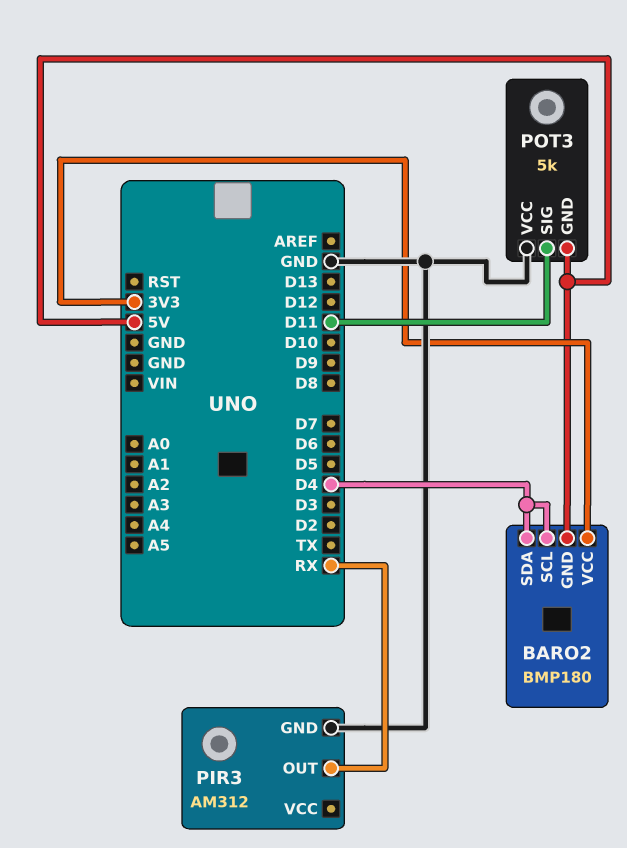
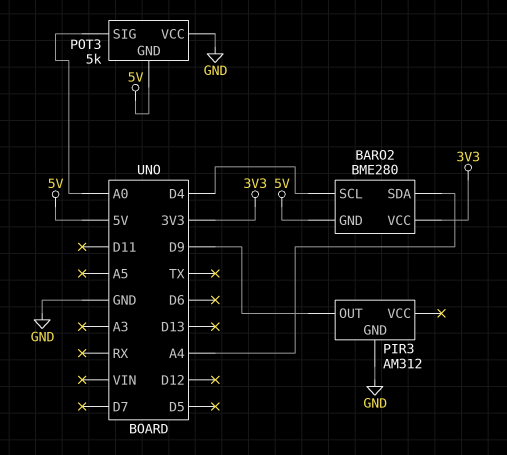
BARO2: BMP180 -> BME280
BARO2 pin SDA: D4 -> A4
PIR3 pin OUT: RX -> D9
POT3 pin SIG: D11 -> A0

